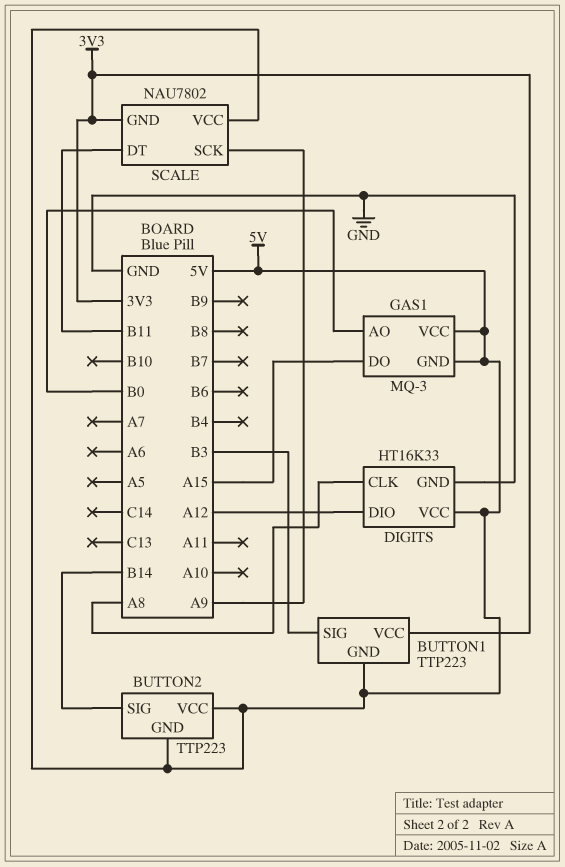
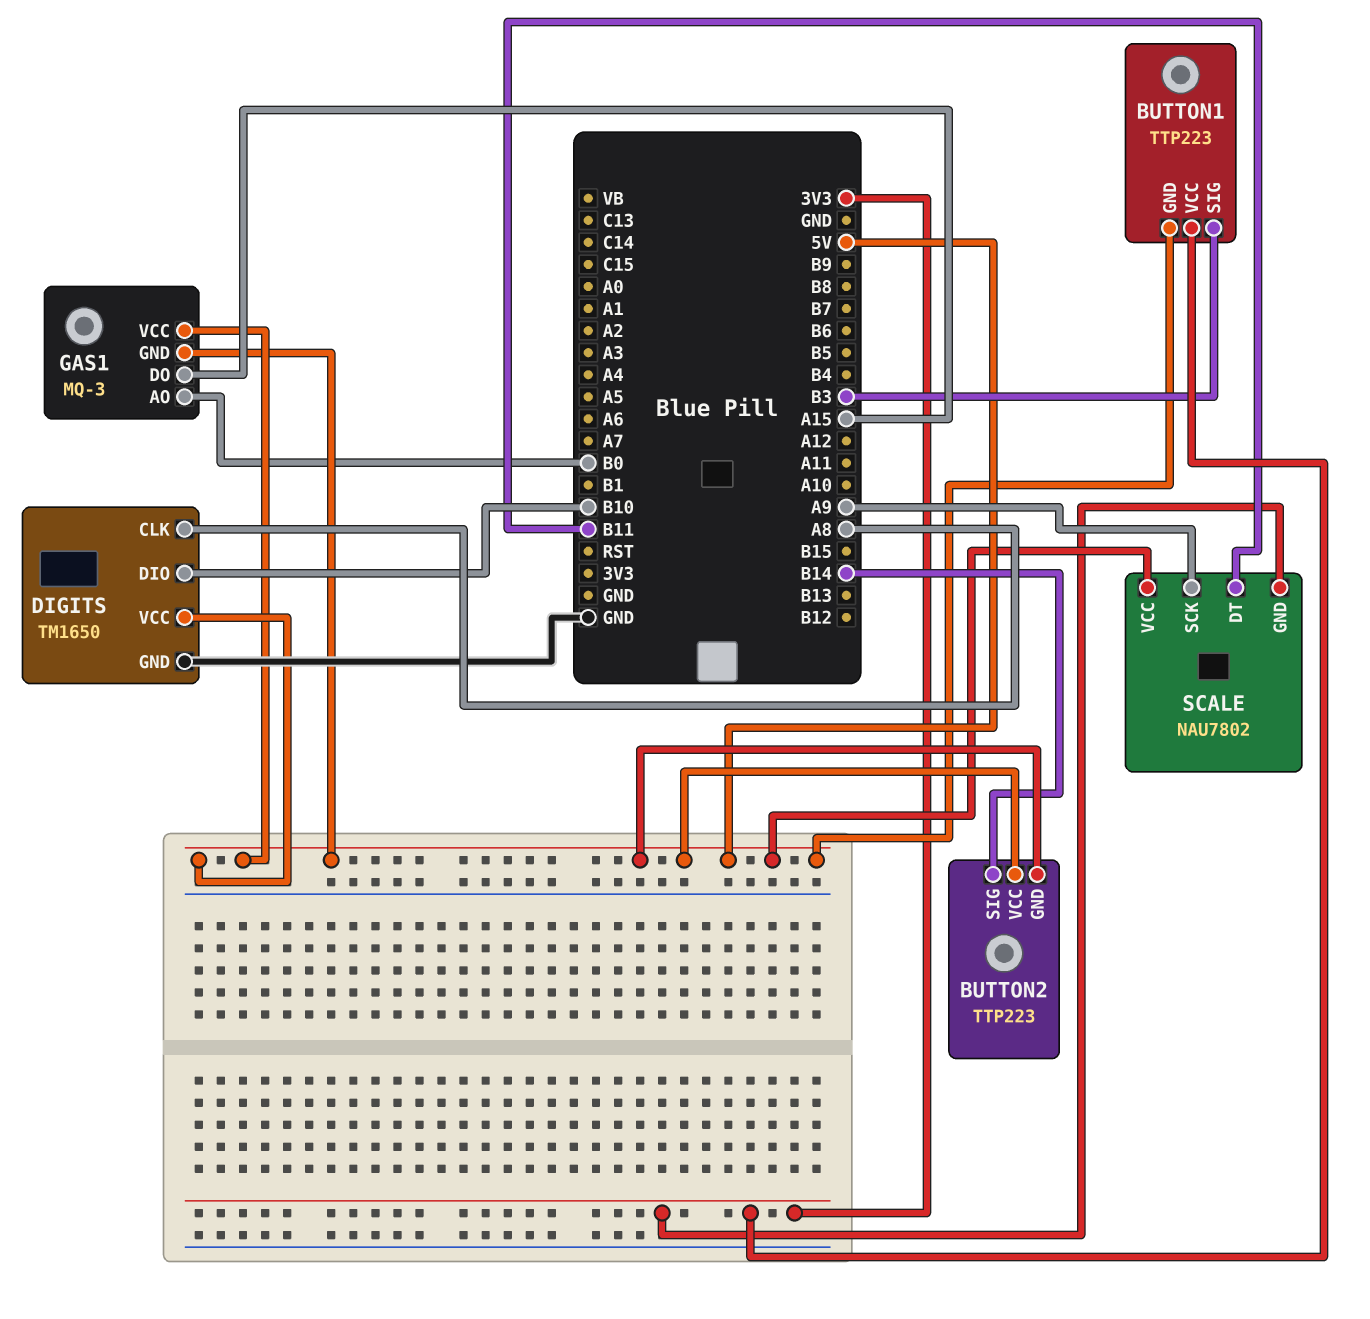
DIGITS: HT16K33 -> TM1650
DIGITS pin DIO: A12 -> B10

